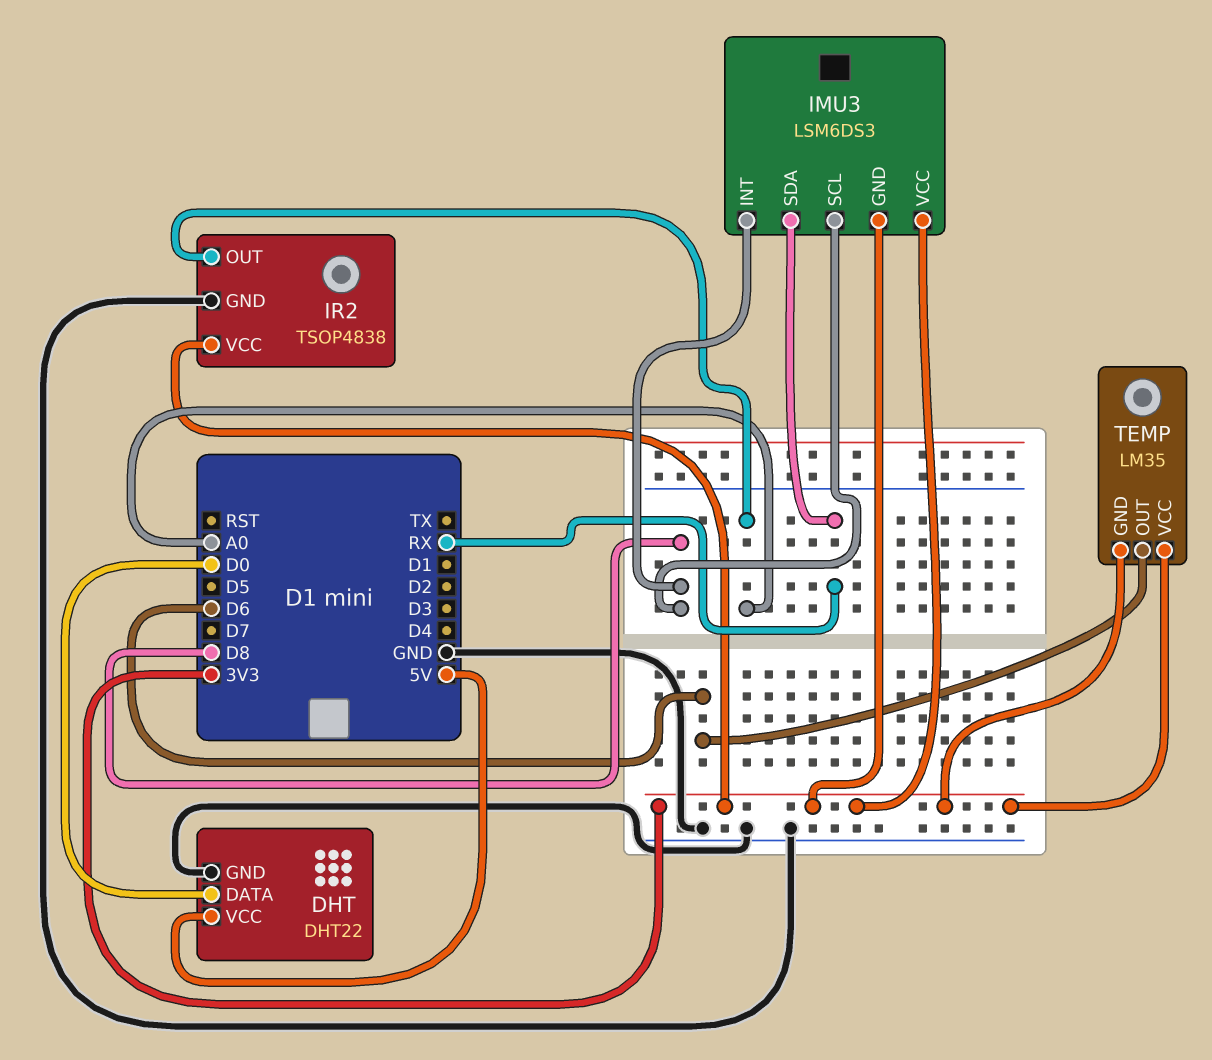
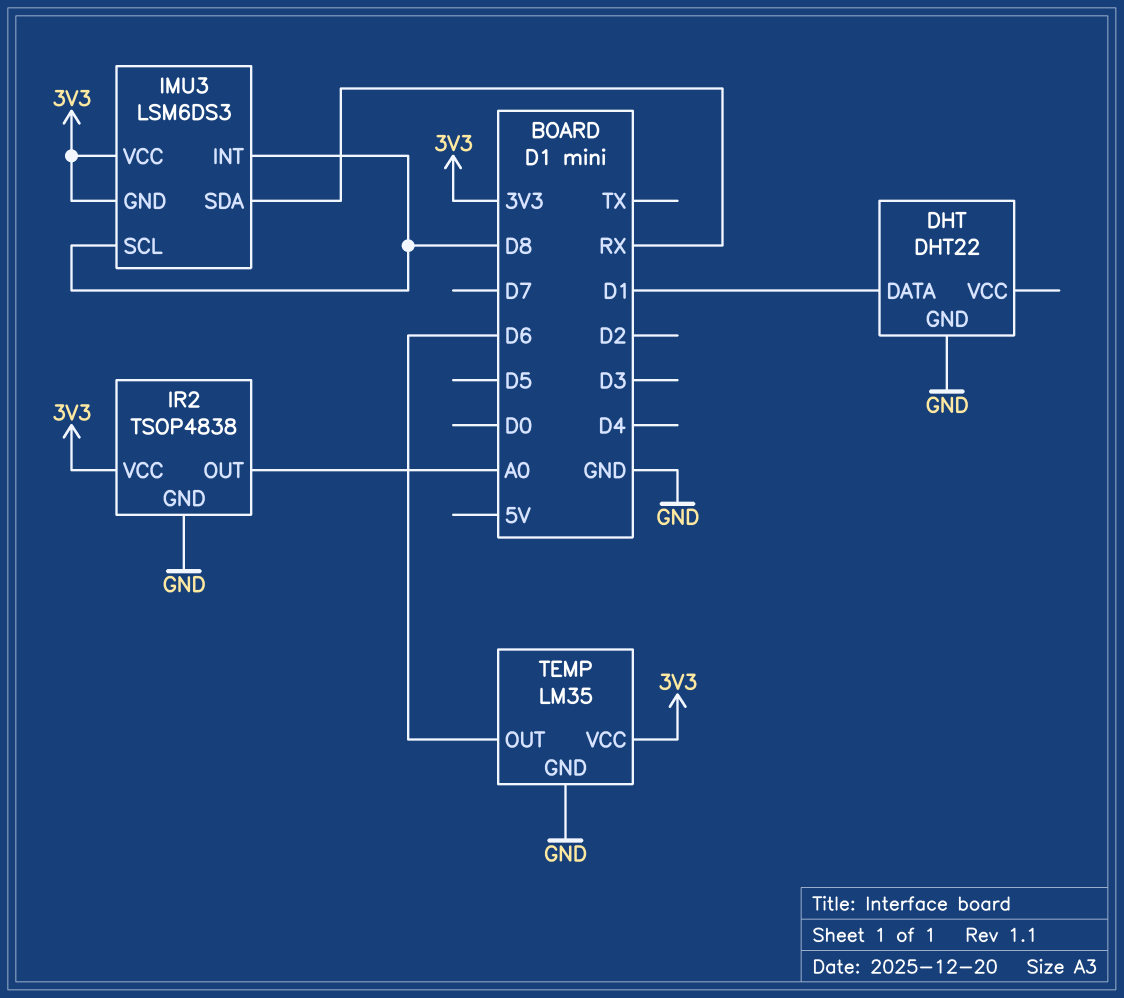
DHT pin DATA: D0 -> D1
DHT pin VCC: 5V -> none
TEMP pin GND: 3V3 -> GND

